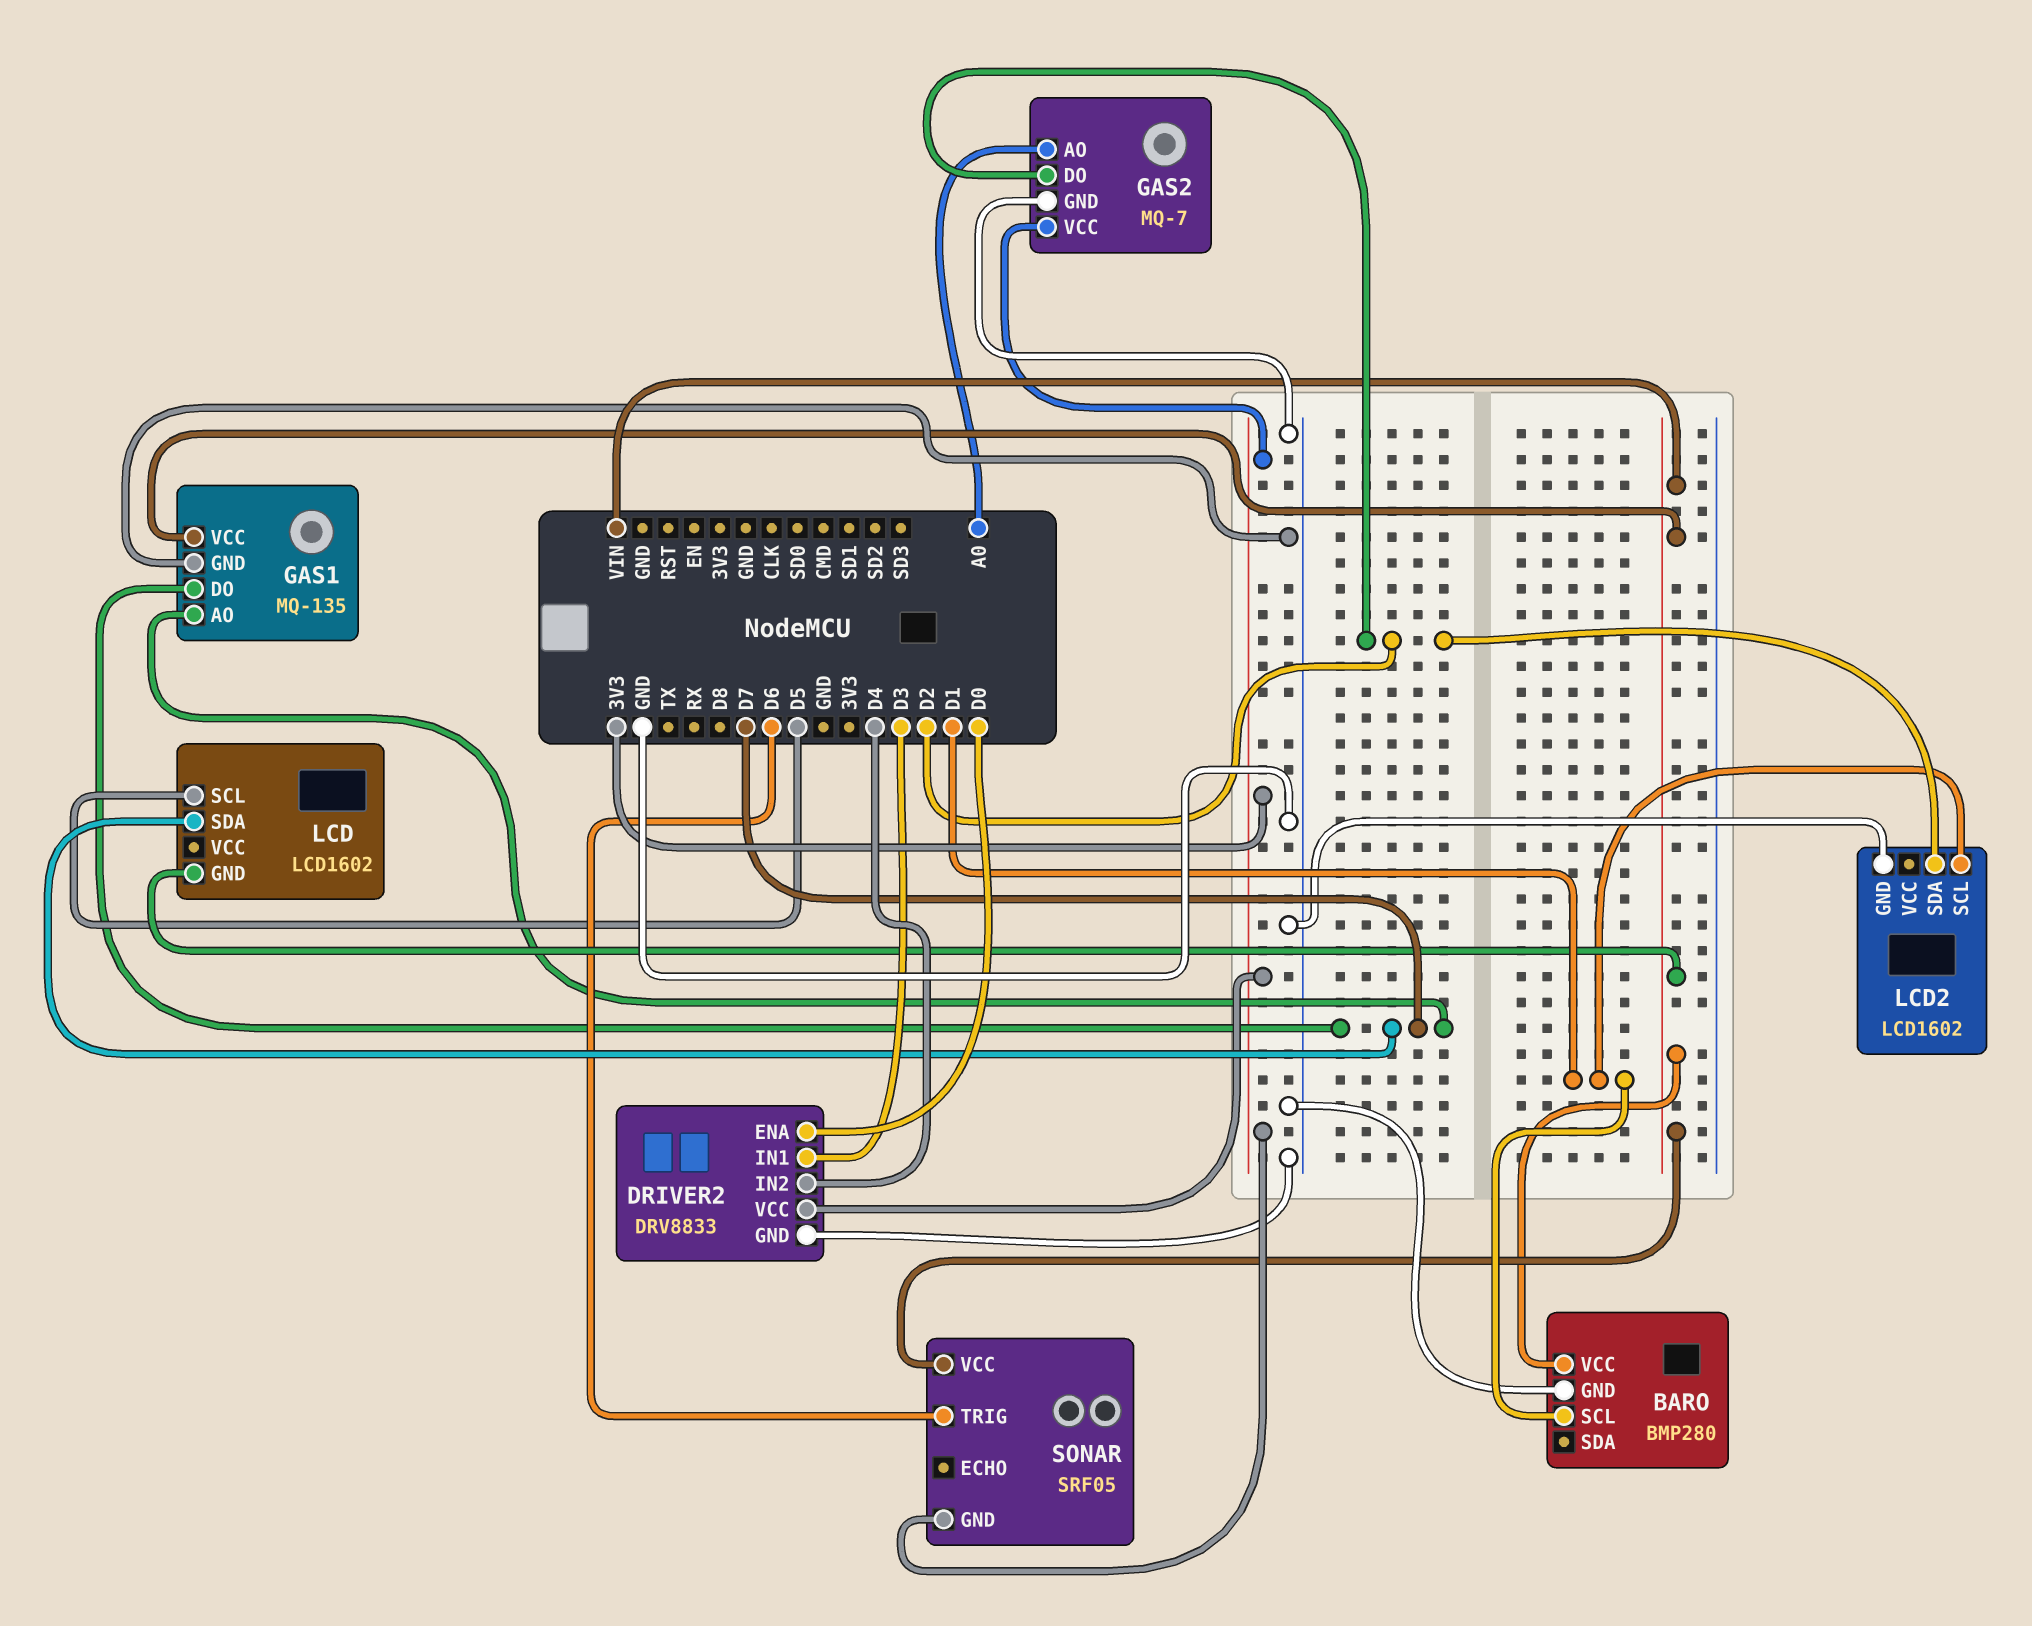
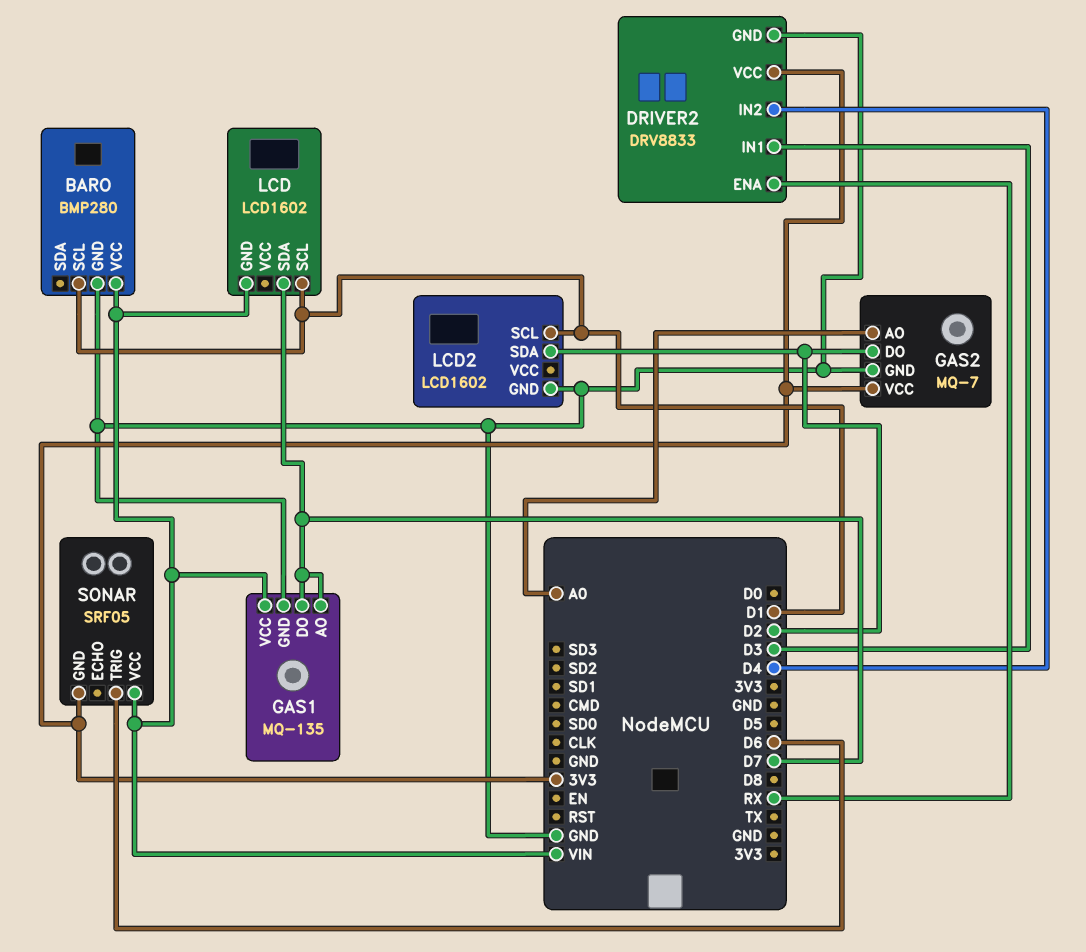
DRIVER2 pin ENA: D0 -> RX
LCD pin SCL: D5 -> D1

